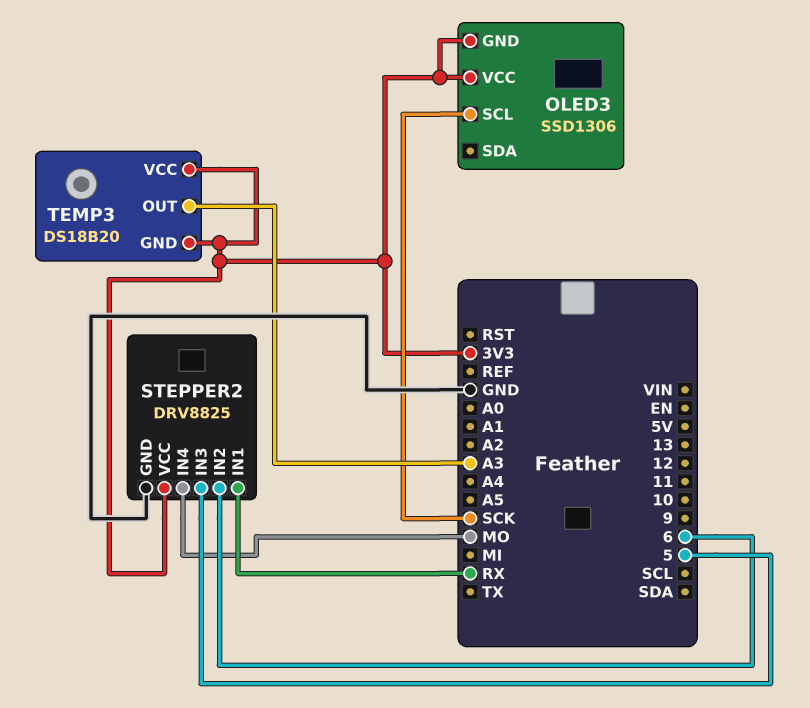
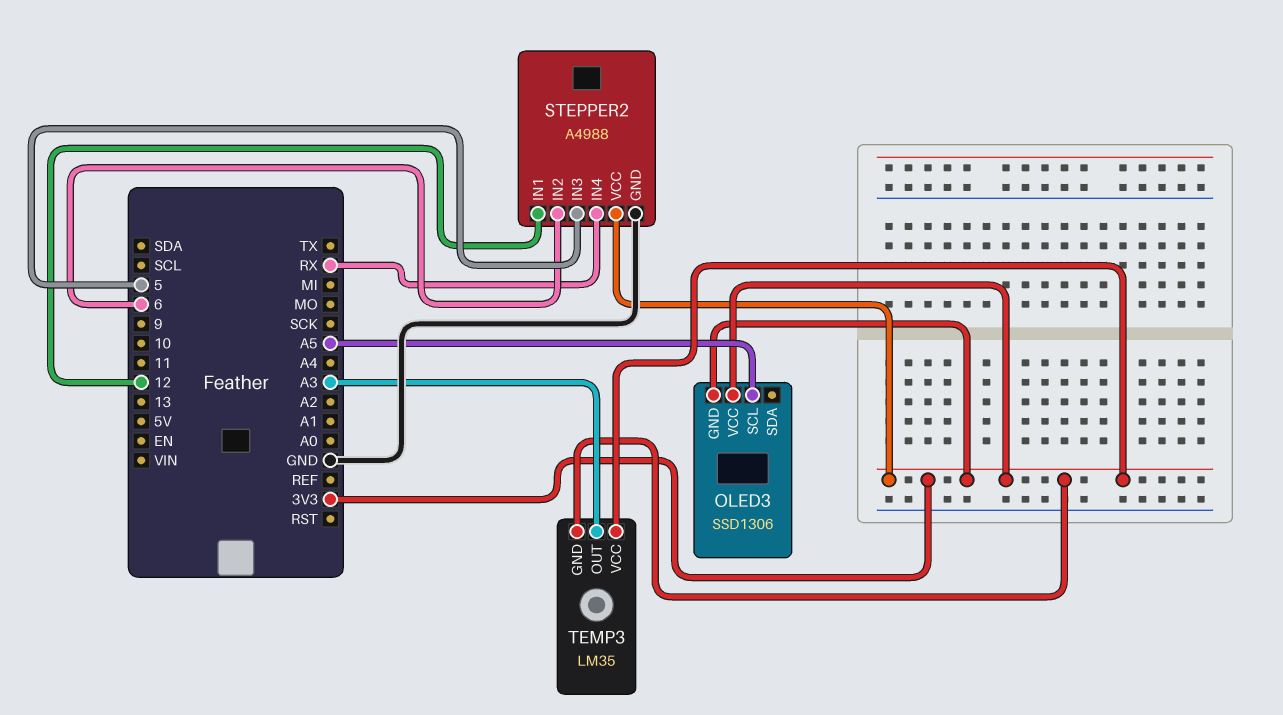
OLED3 pin SCL: SCK -> A5
STEPPER2: DRV8825 -> A4988
STEPPER2 pin IN1: RX -> 12
STEPPER2 pin IN4: MO -> RX
TEMP3: DS18B20 -> LM35

